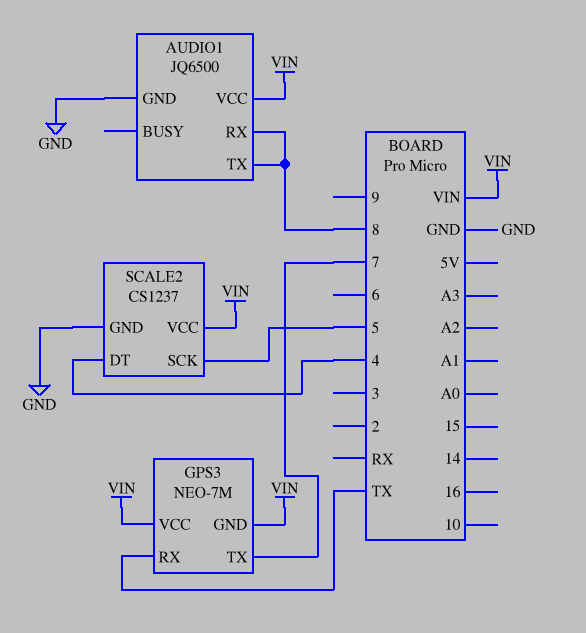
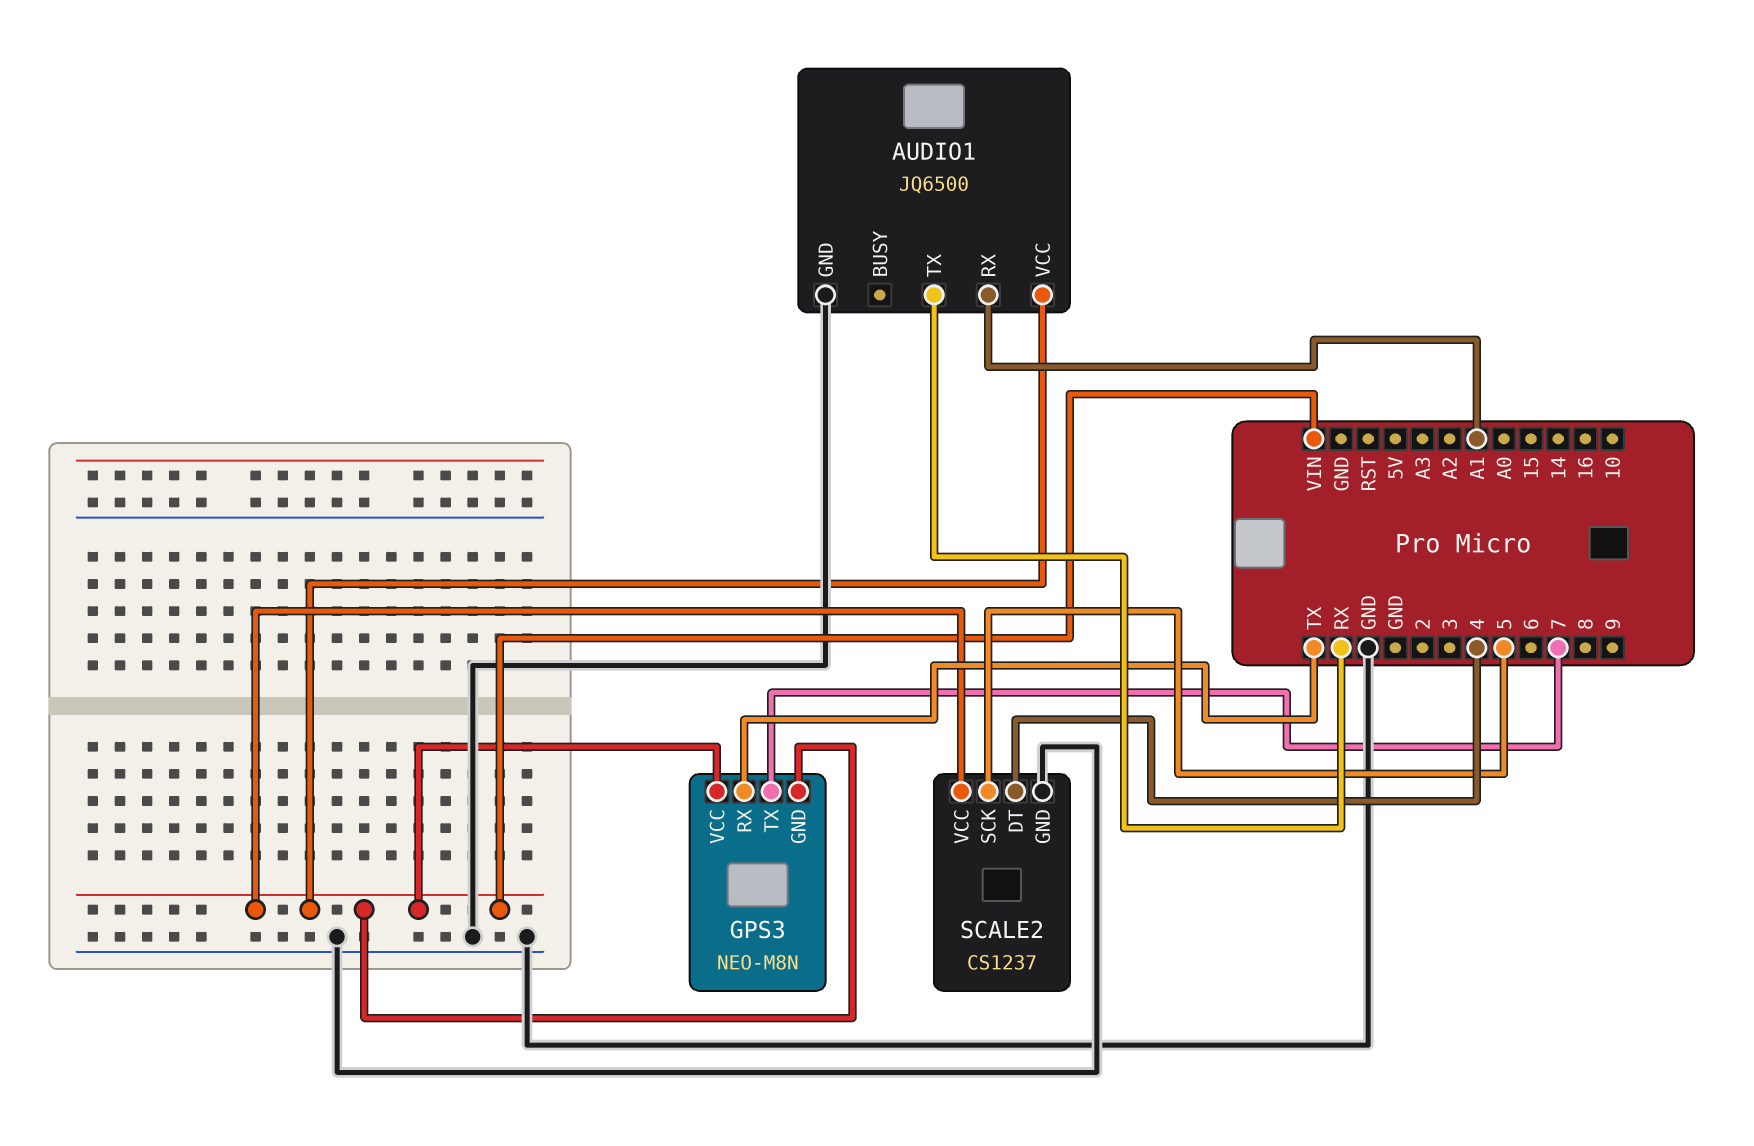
AUDIO1 pin RX: 8 -> A1
AUDIO1 pin TX: 8 -> RX
GPS3: NEO-7M -> NEO-M8N

